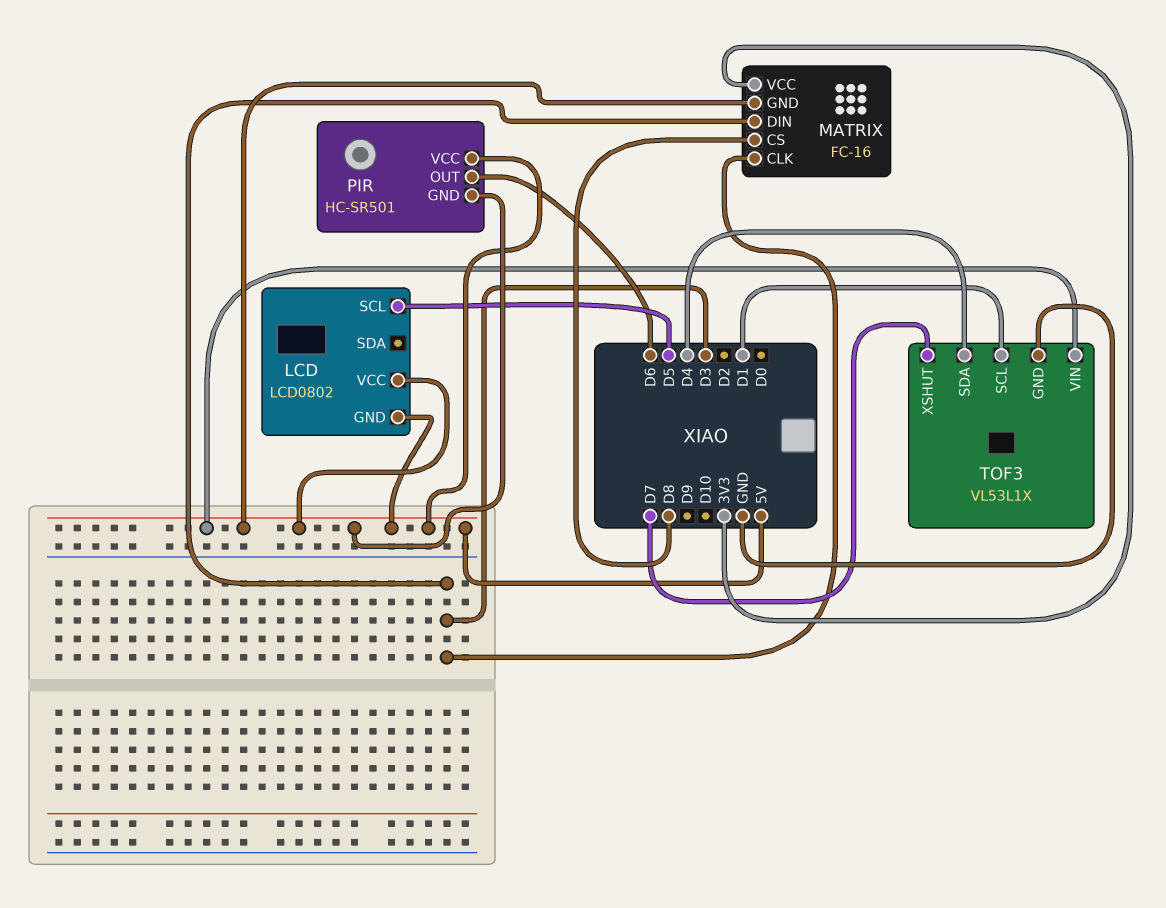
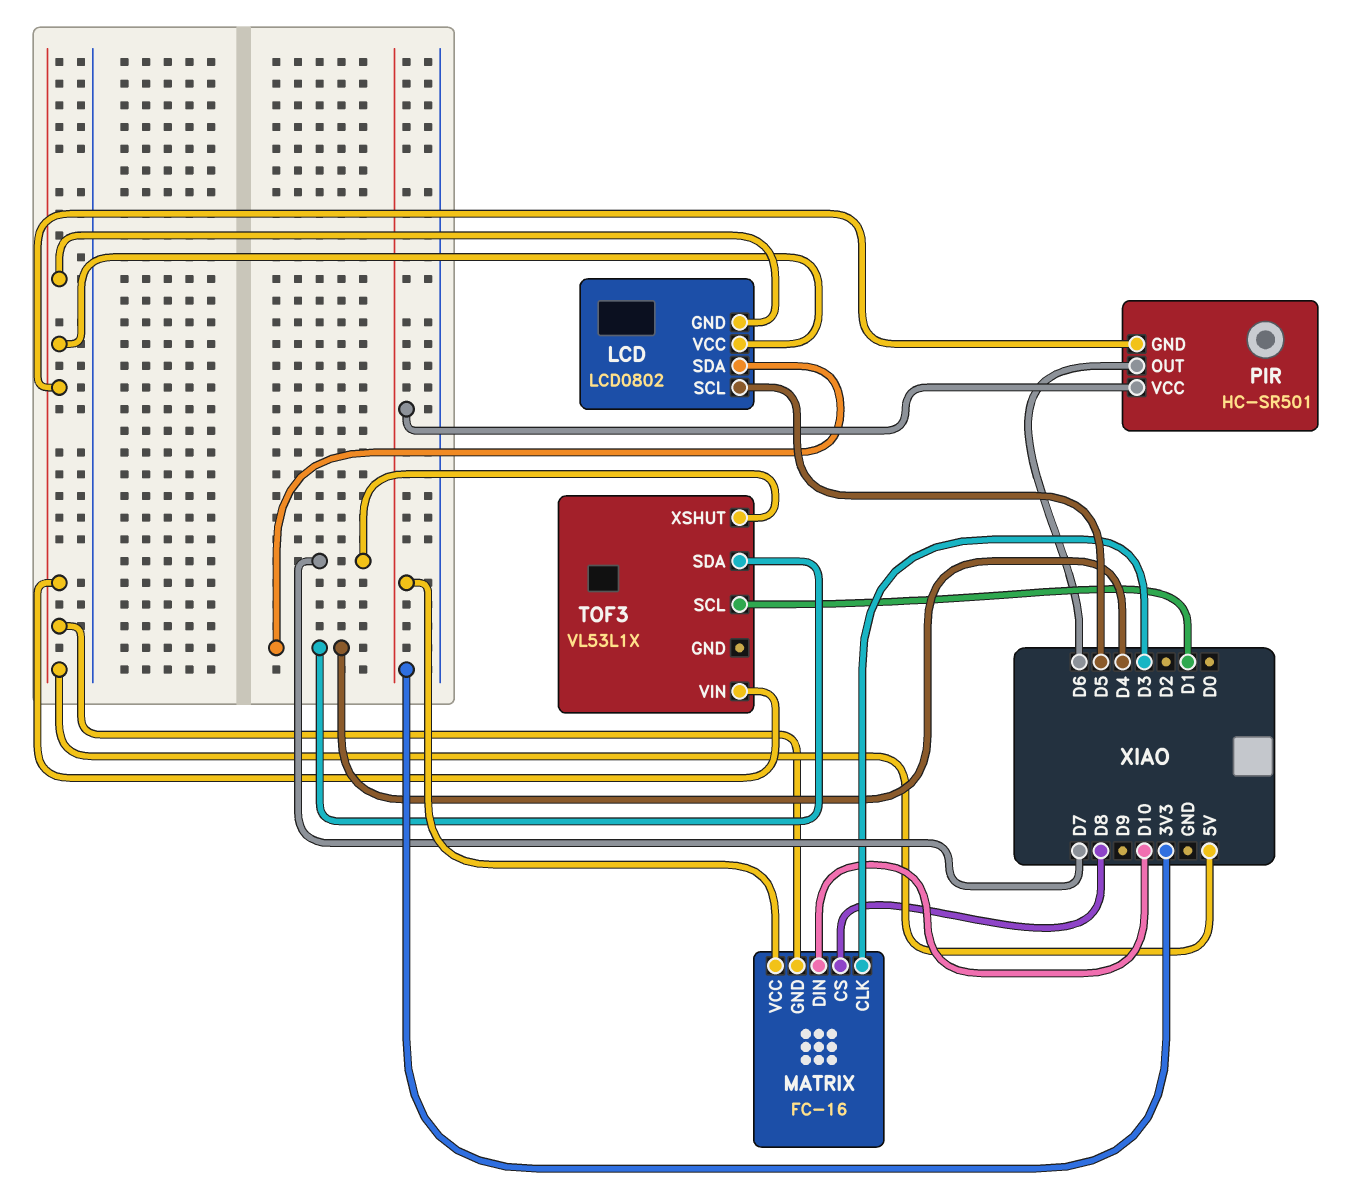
LCD pin SDA: none -> D4
MATRIX pin DIN: D3 -> D10
PIR pin VCC: 5V -> 3V3
TOF3 pin GND: GND -> none

